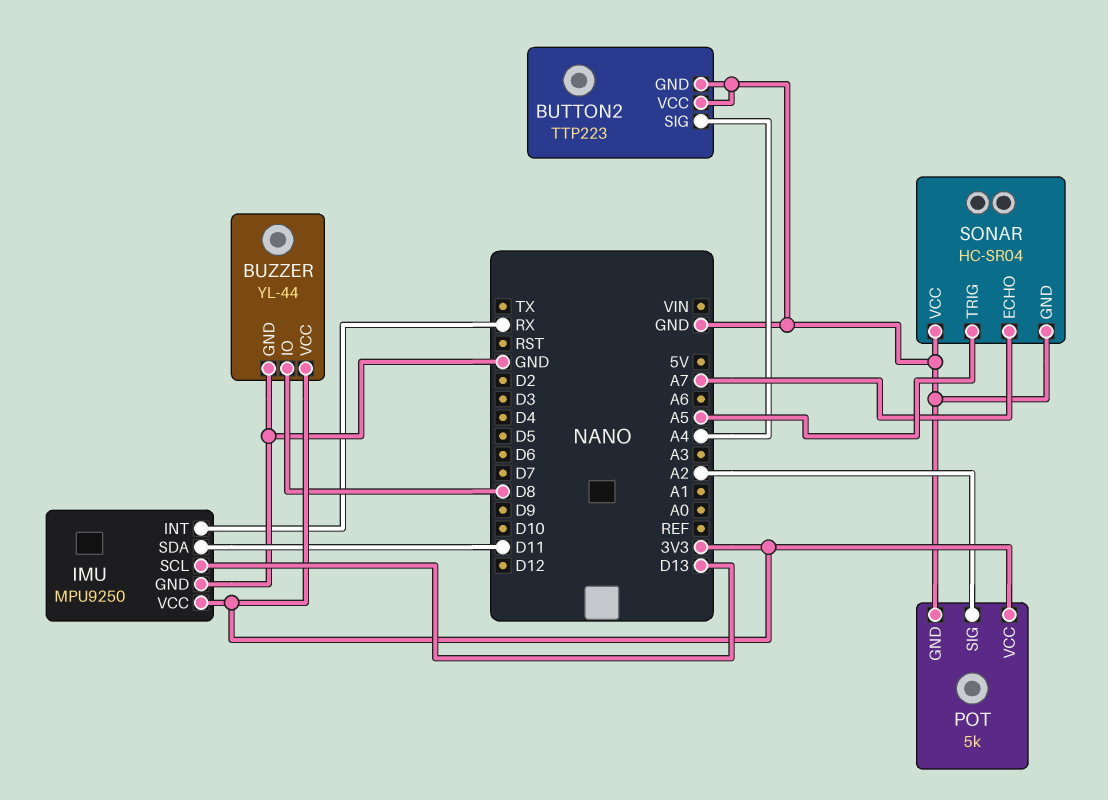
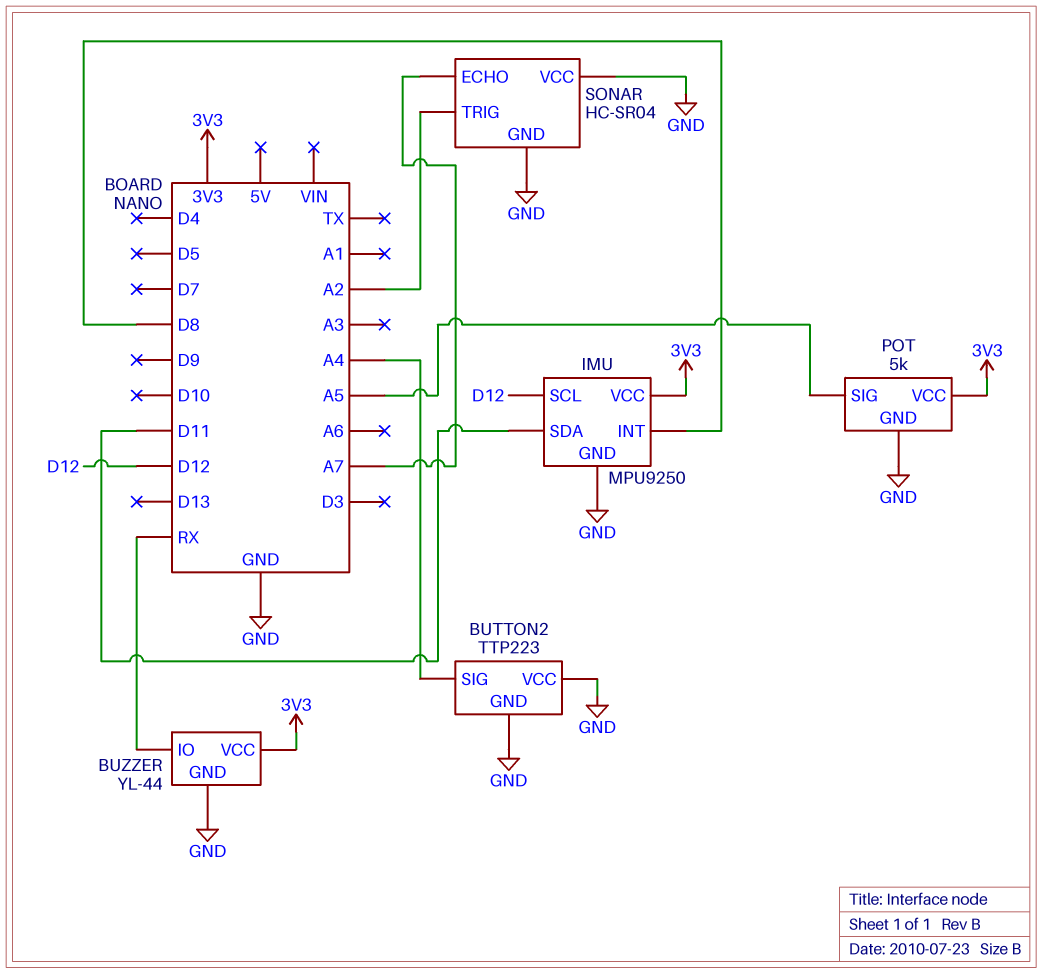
BUZZER pin IO: D8 -> RX
IMU pin INT: RX -> D8
IMU pin SCL: D13 -> D12
POT pin SIG: A2 -> A5
SONAR pin TRIG: A5 -> A2

